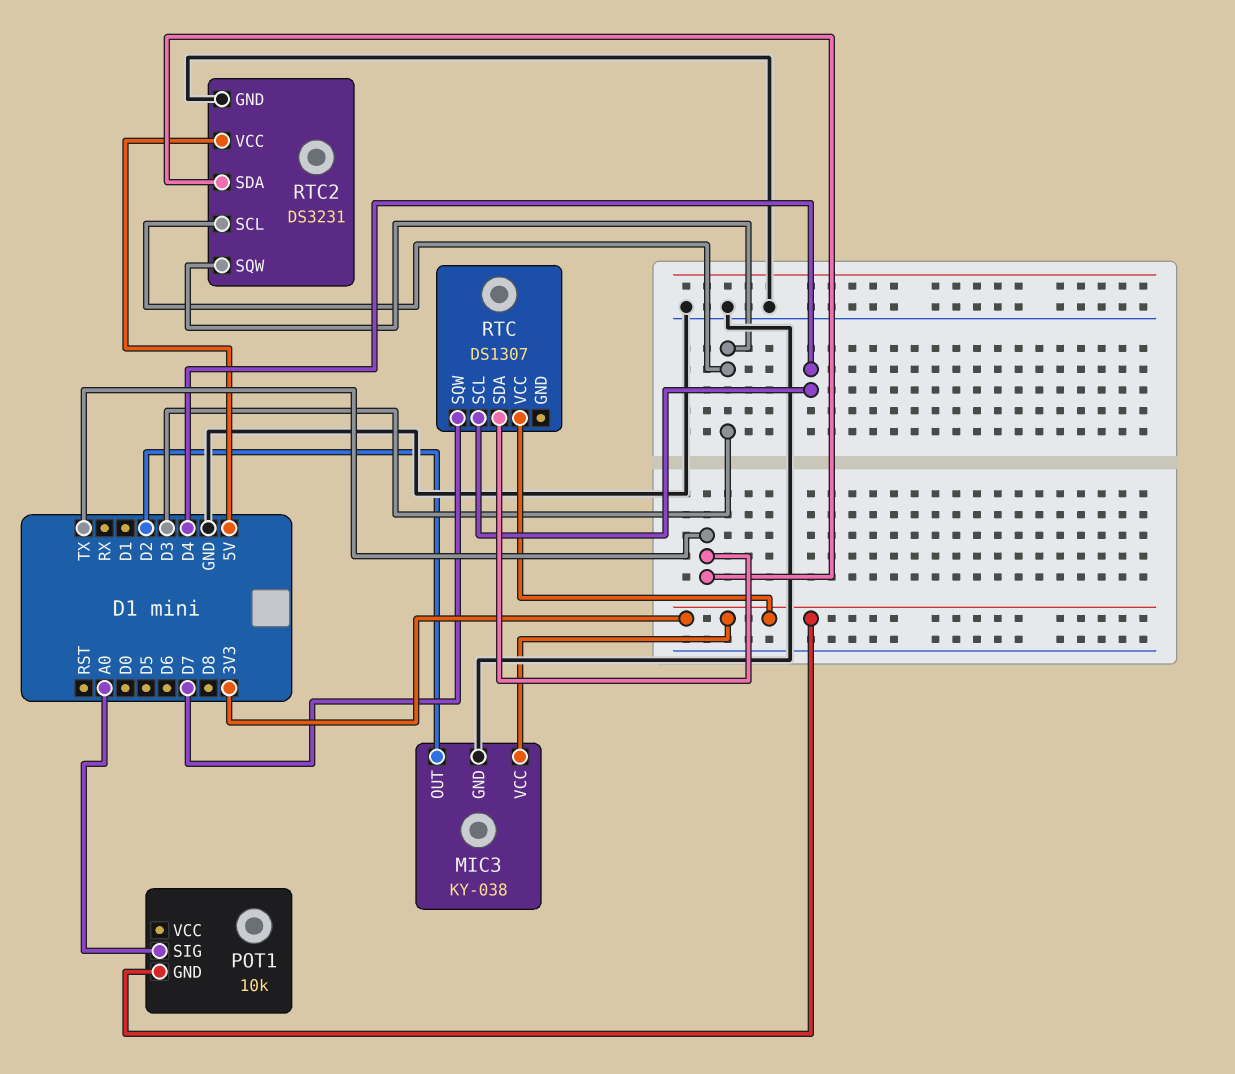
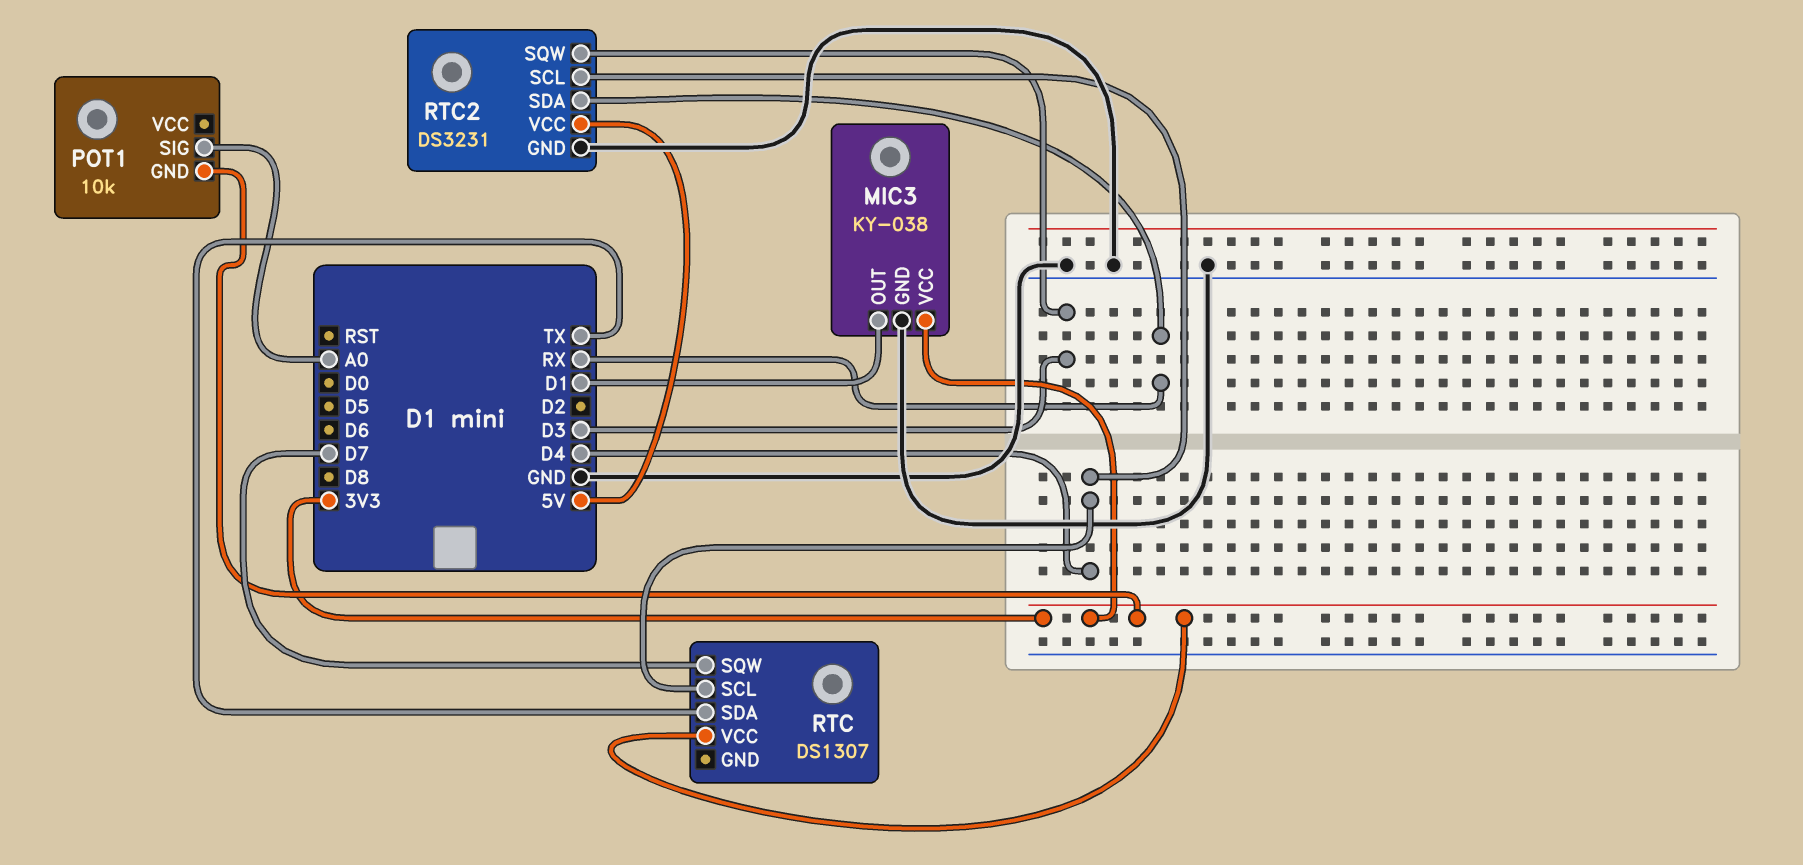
MIC3 pin OUT: D2 -> D1
RTC2 pin SCL: D3 -> D4
RTC2 pin SDA: TX -> RX

